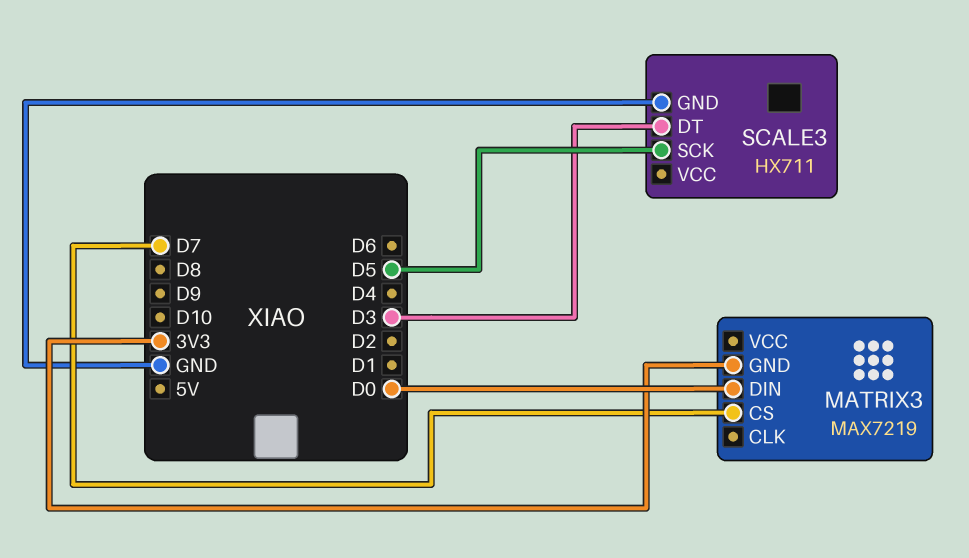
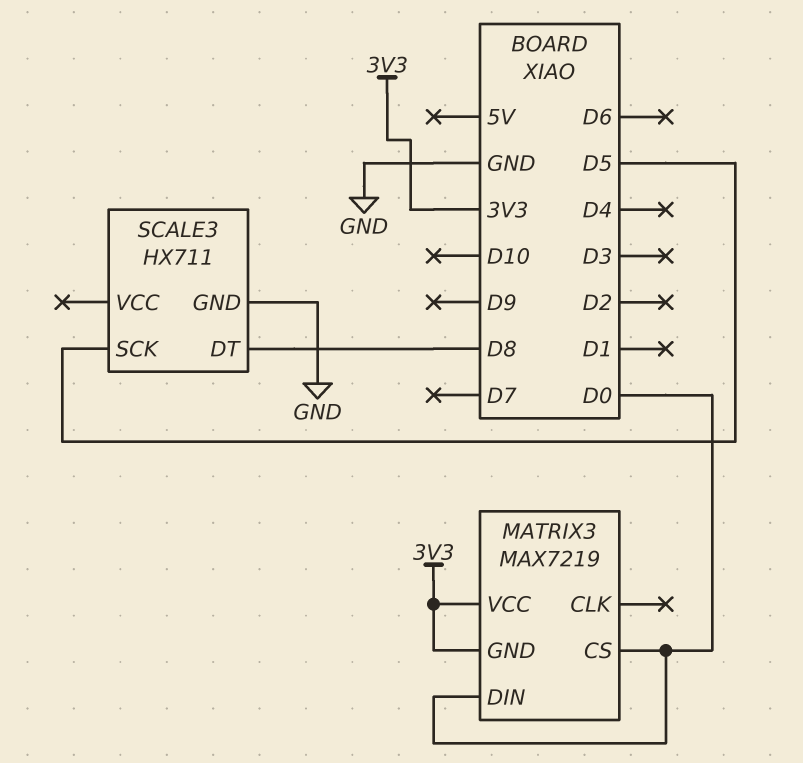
MATRIX3 pin CS: D7 -> D0
MATRIX3 pin VCC: none -> 3V3
SCALE3 pin DT: D3 -> D8

